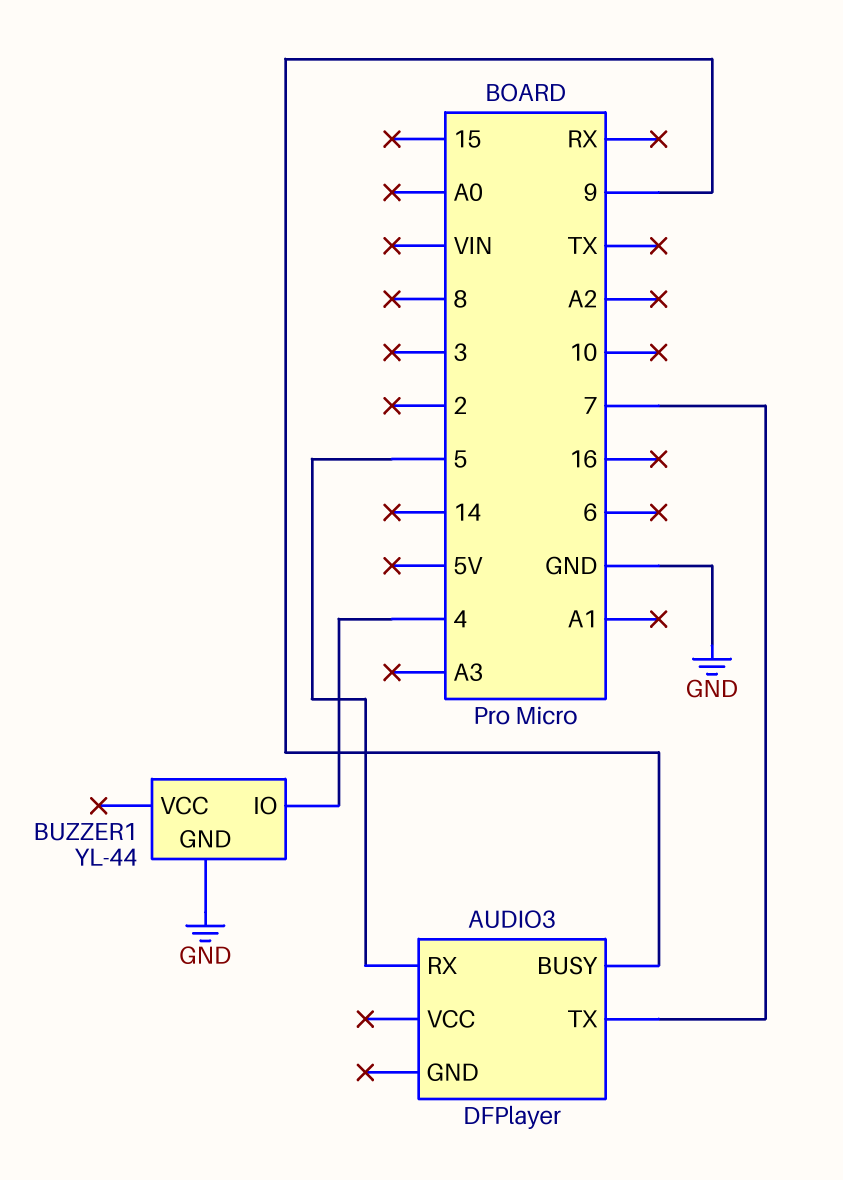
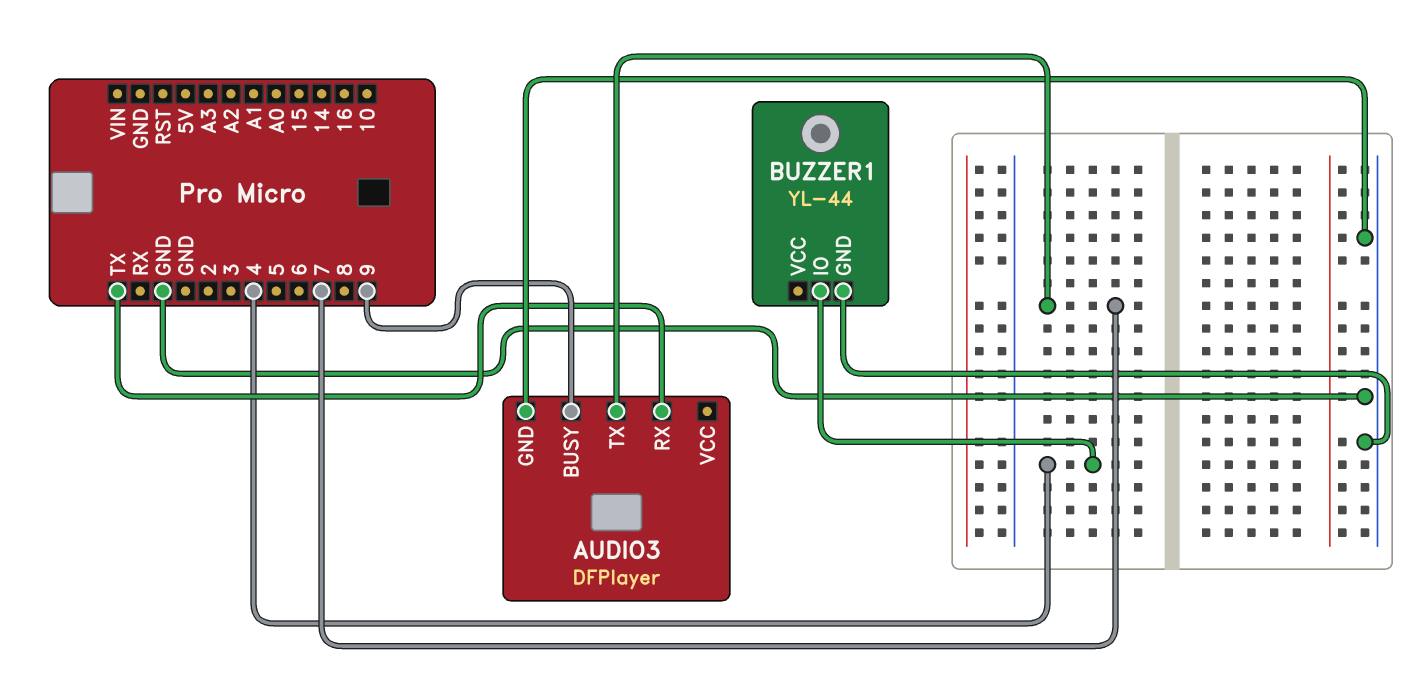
AUDIO3 pin GND: none -> GND
AUDIO3 pin RX: 5 -> TX

